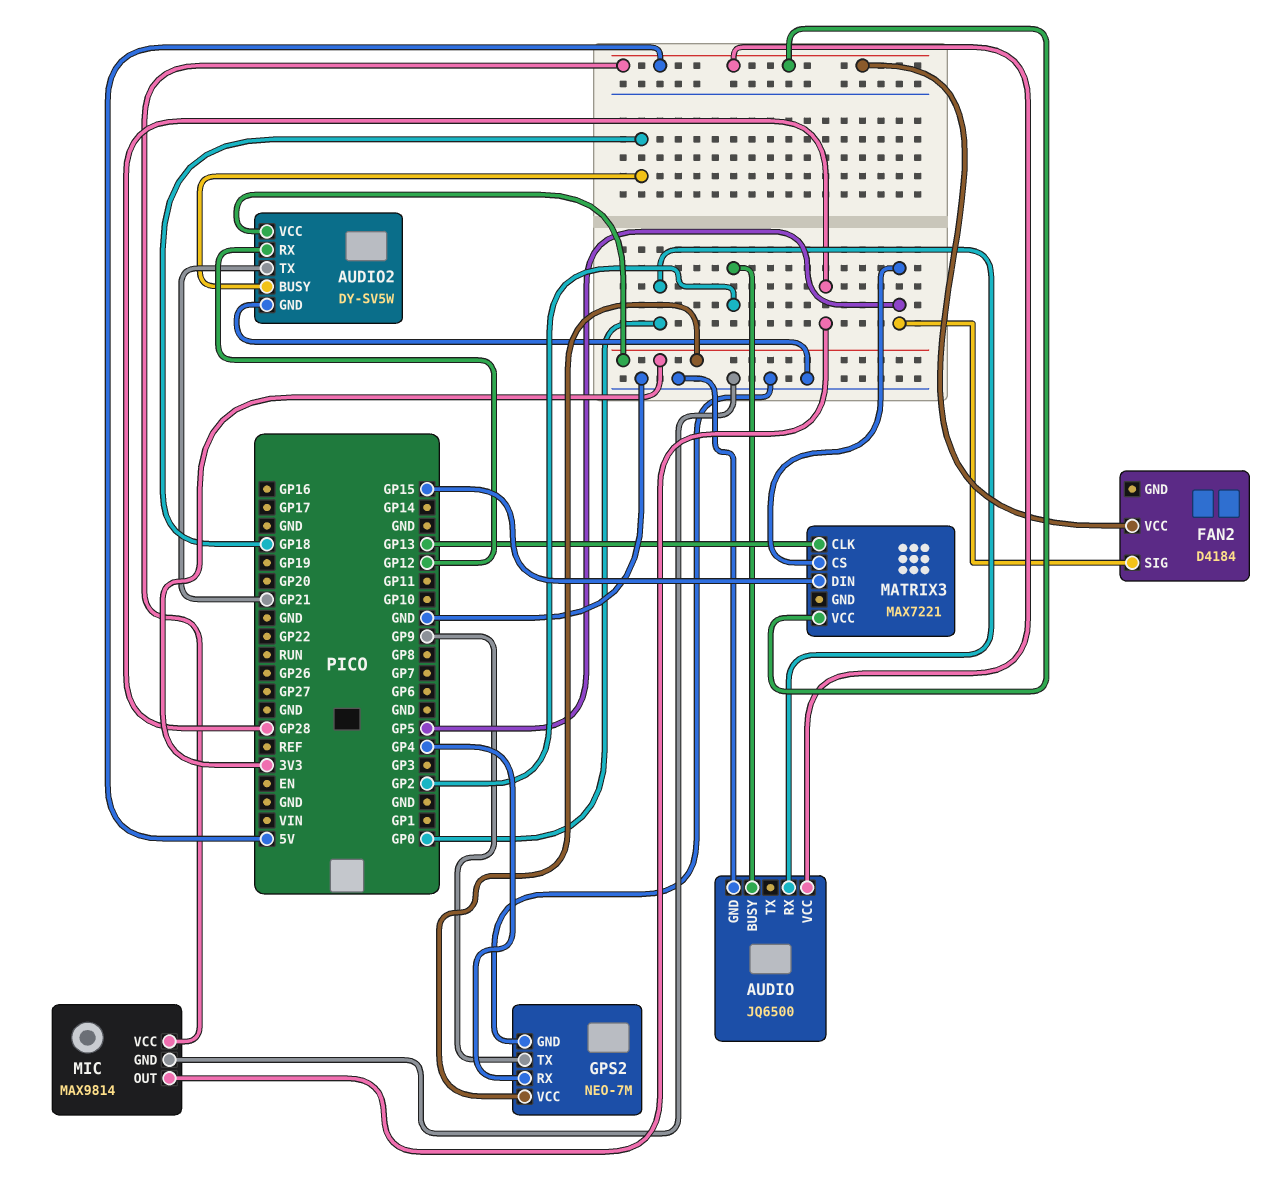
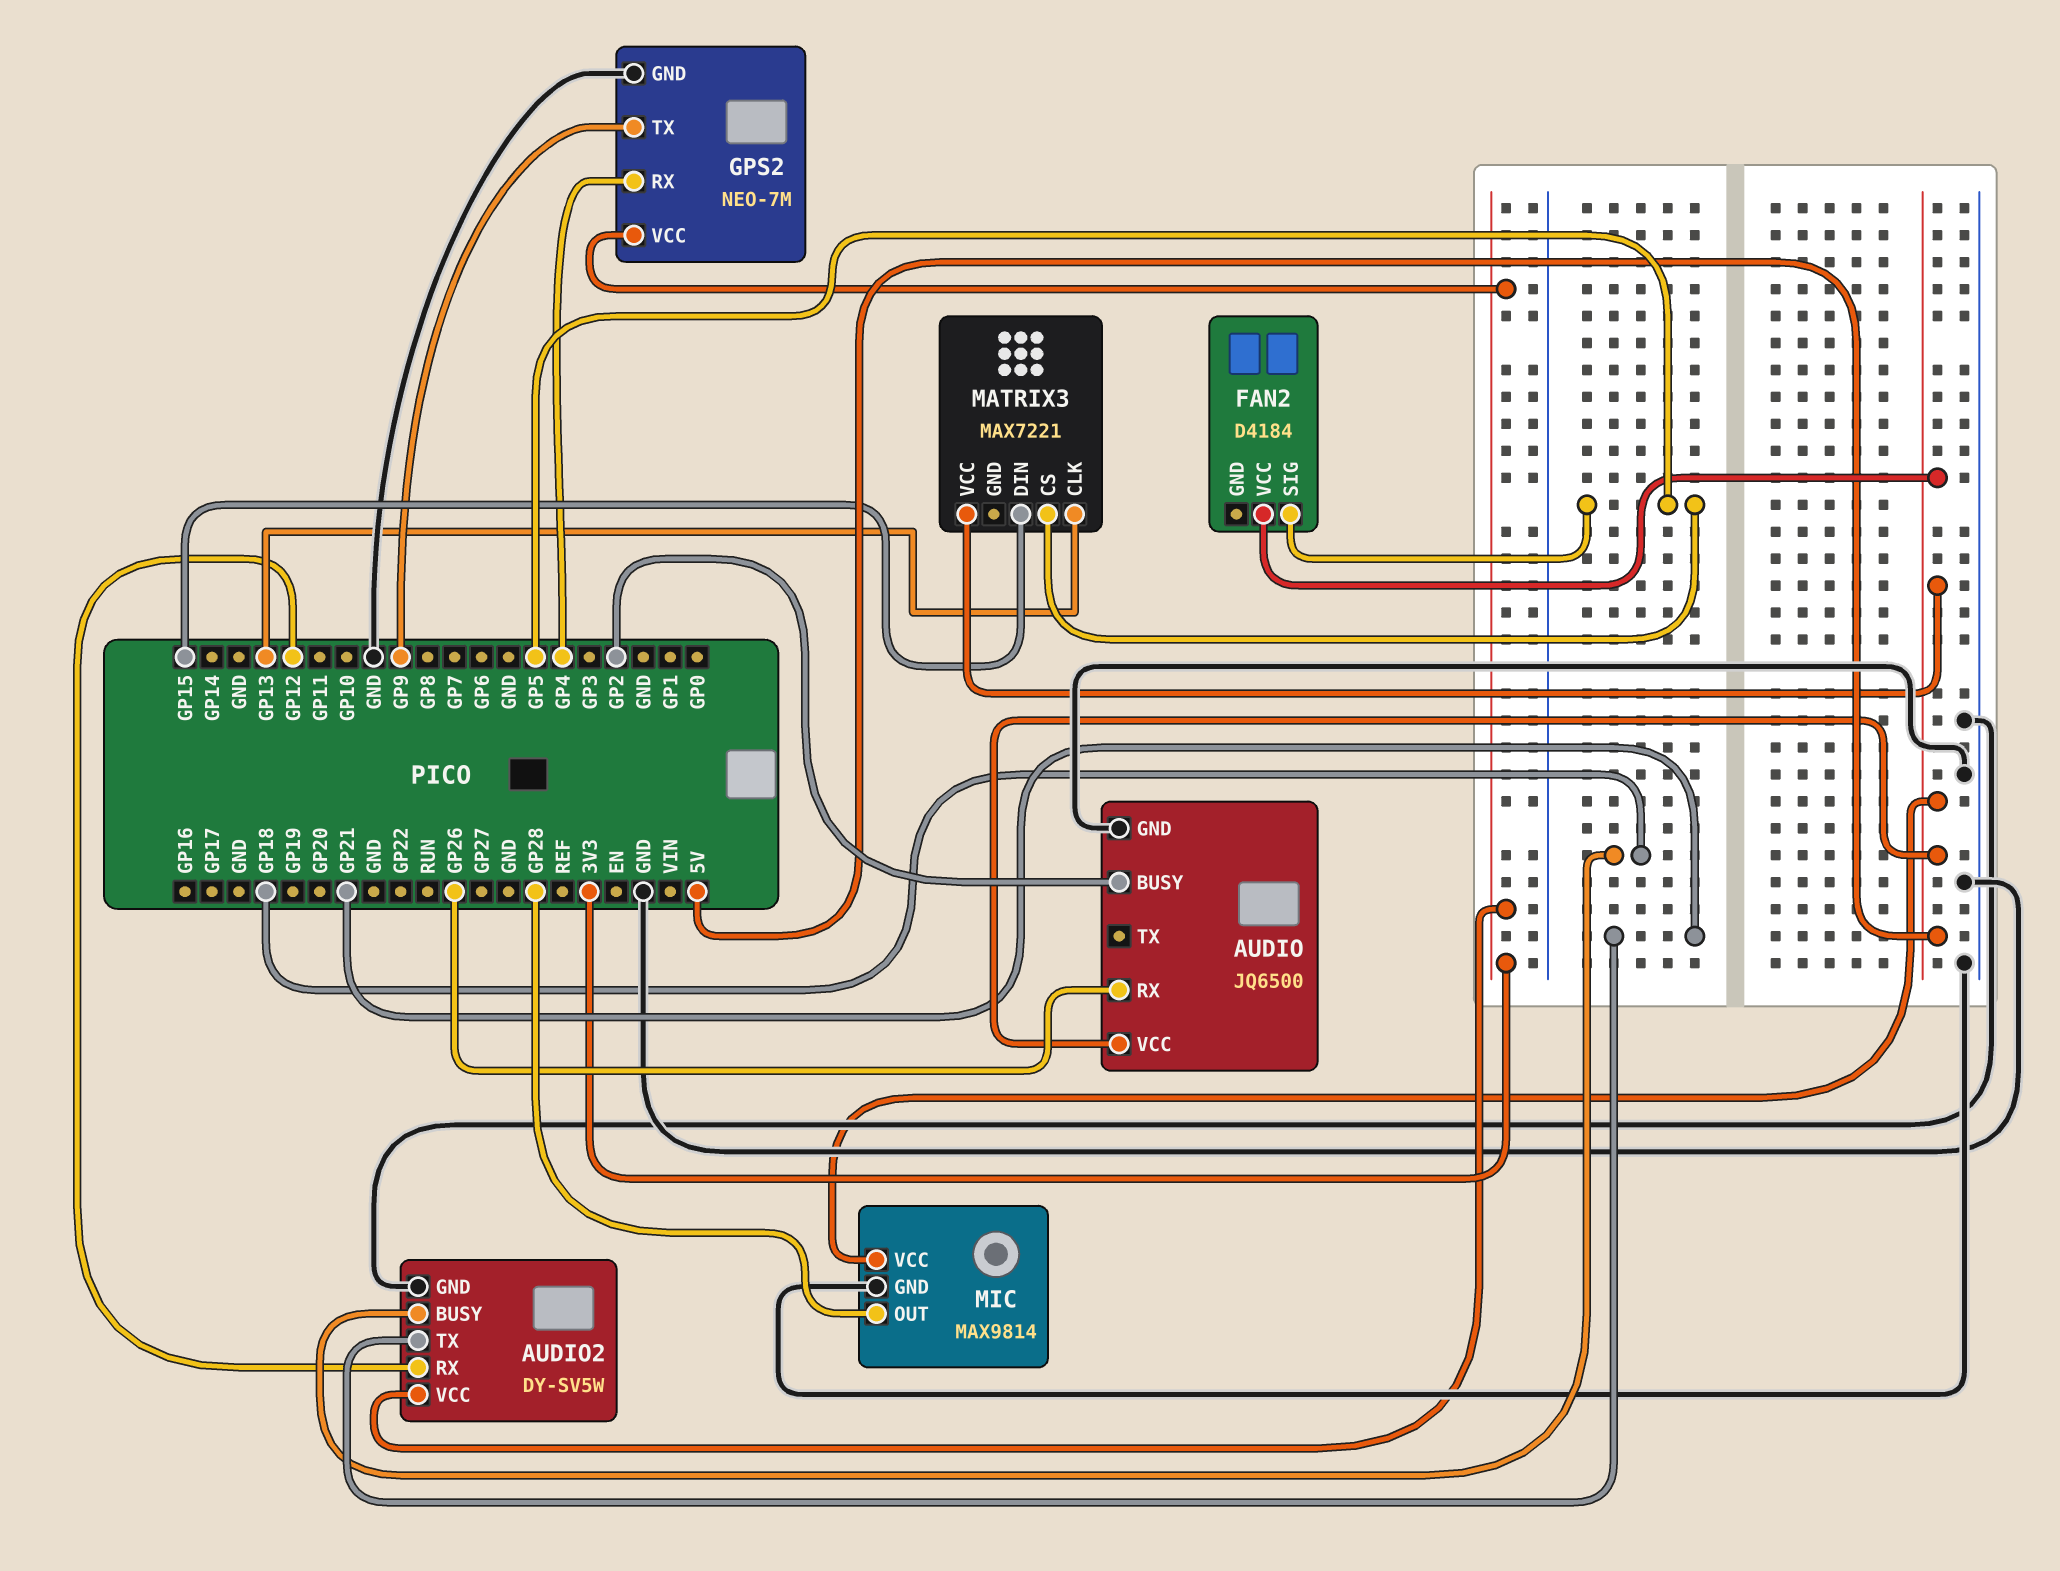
AUDIO pin RX: GP0 -> GP26

